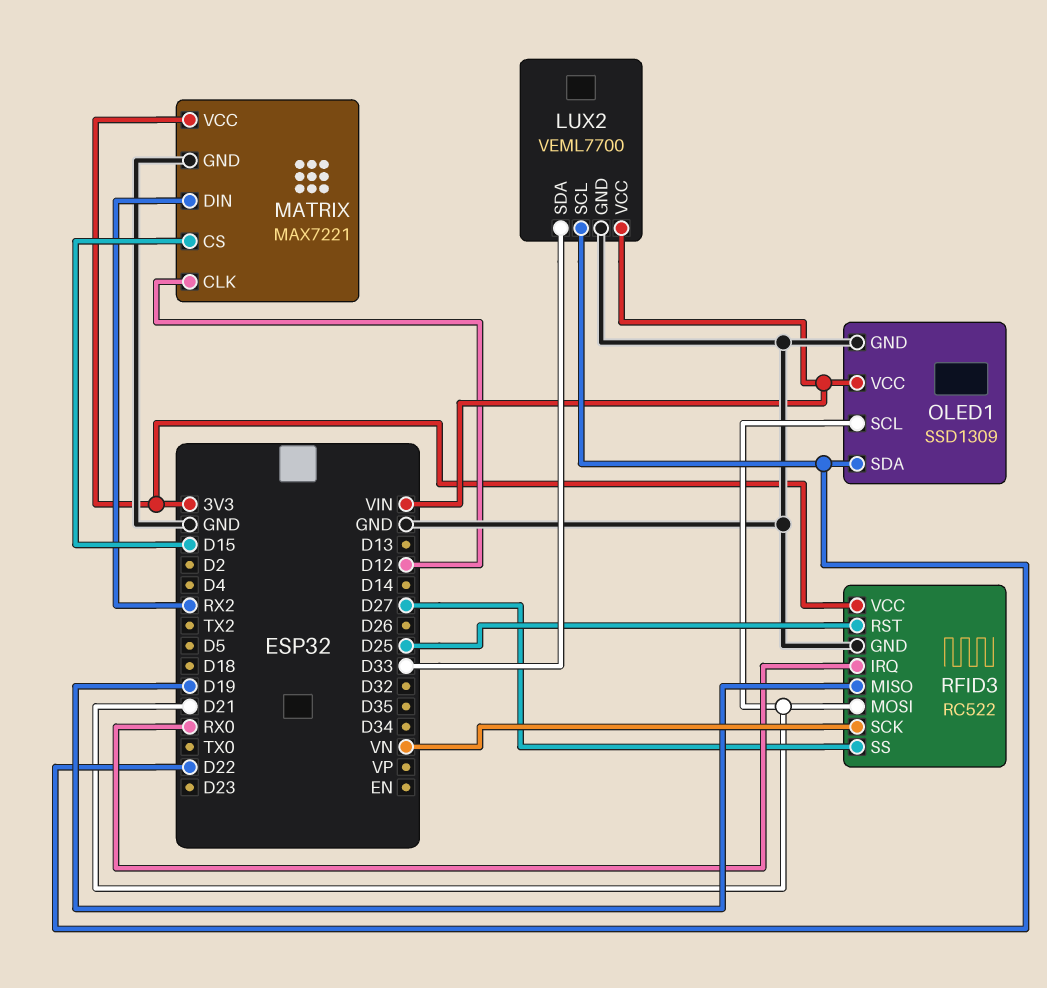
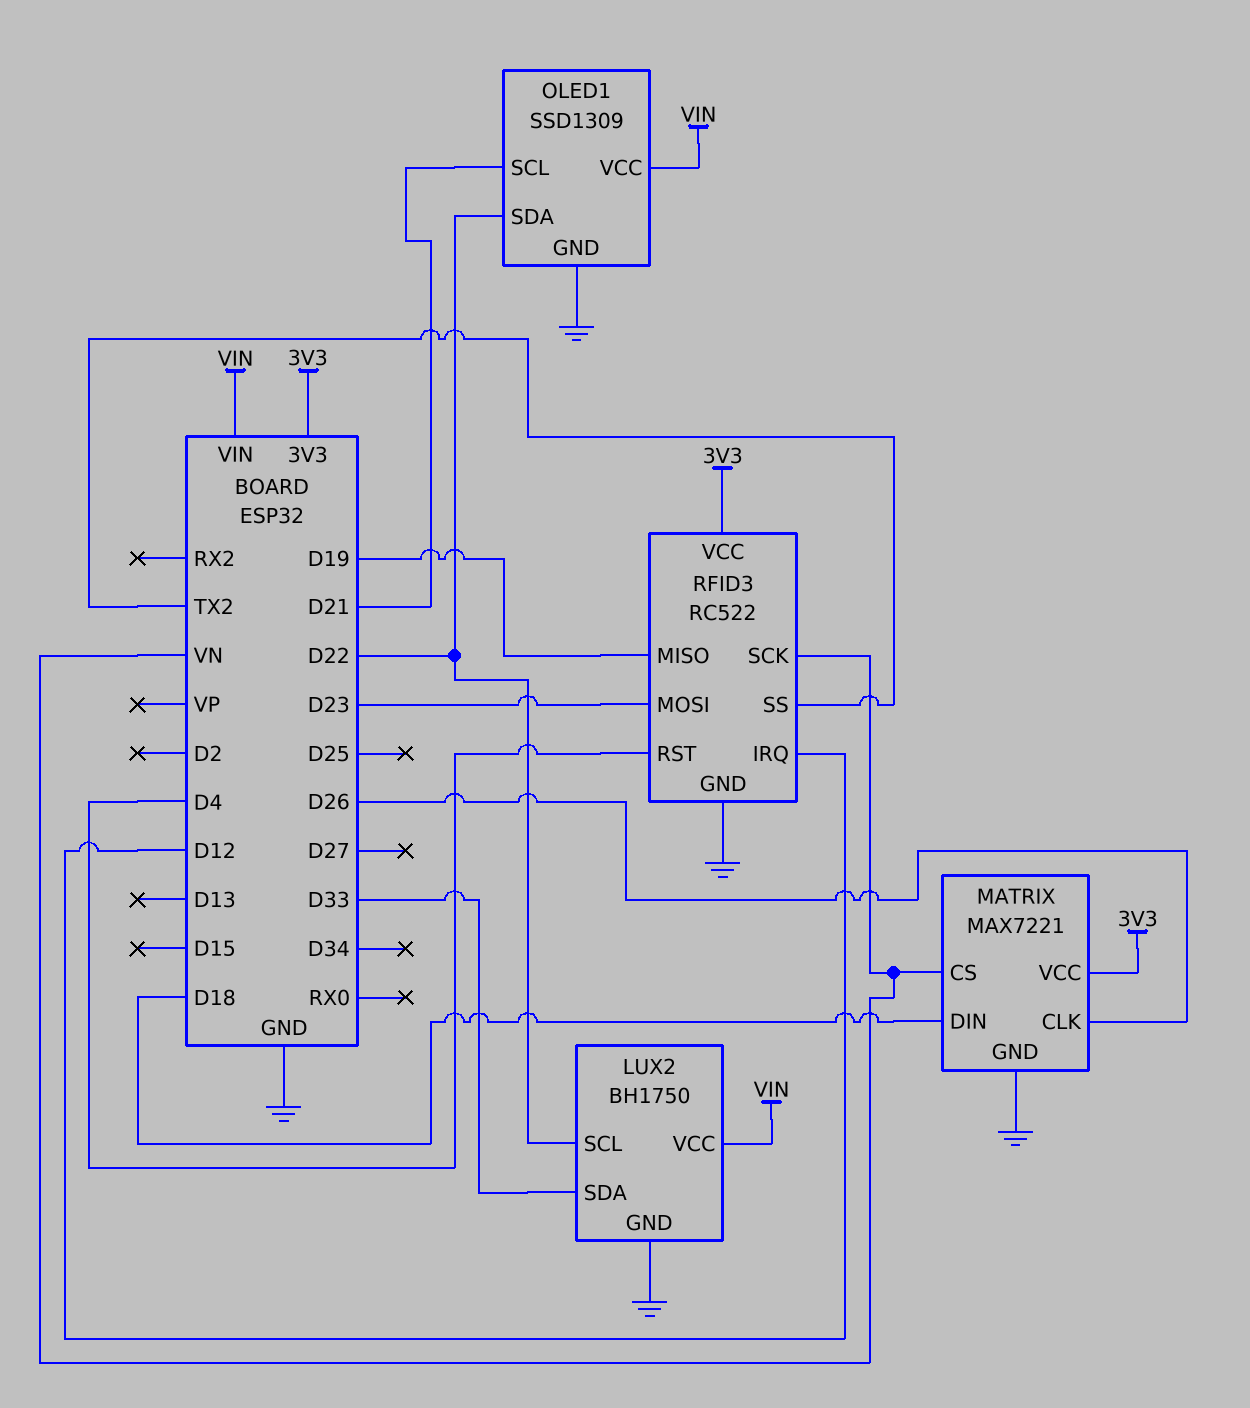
LUX2: VEML7700 -> BH1750
MATRIX pin CLK: D12 -> D26
MATRIX pin CS: D15 -> VN
MATRIX pin DIN: RX2 -> D18
RFID3 pin IRQ: RX0 -> D12
RFID3 pin MOSI: D21 -> D23
RFID3 pin RST: D25 -> D4
RFID3 pin SS: D27 -> TX2

